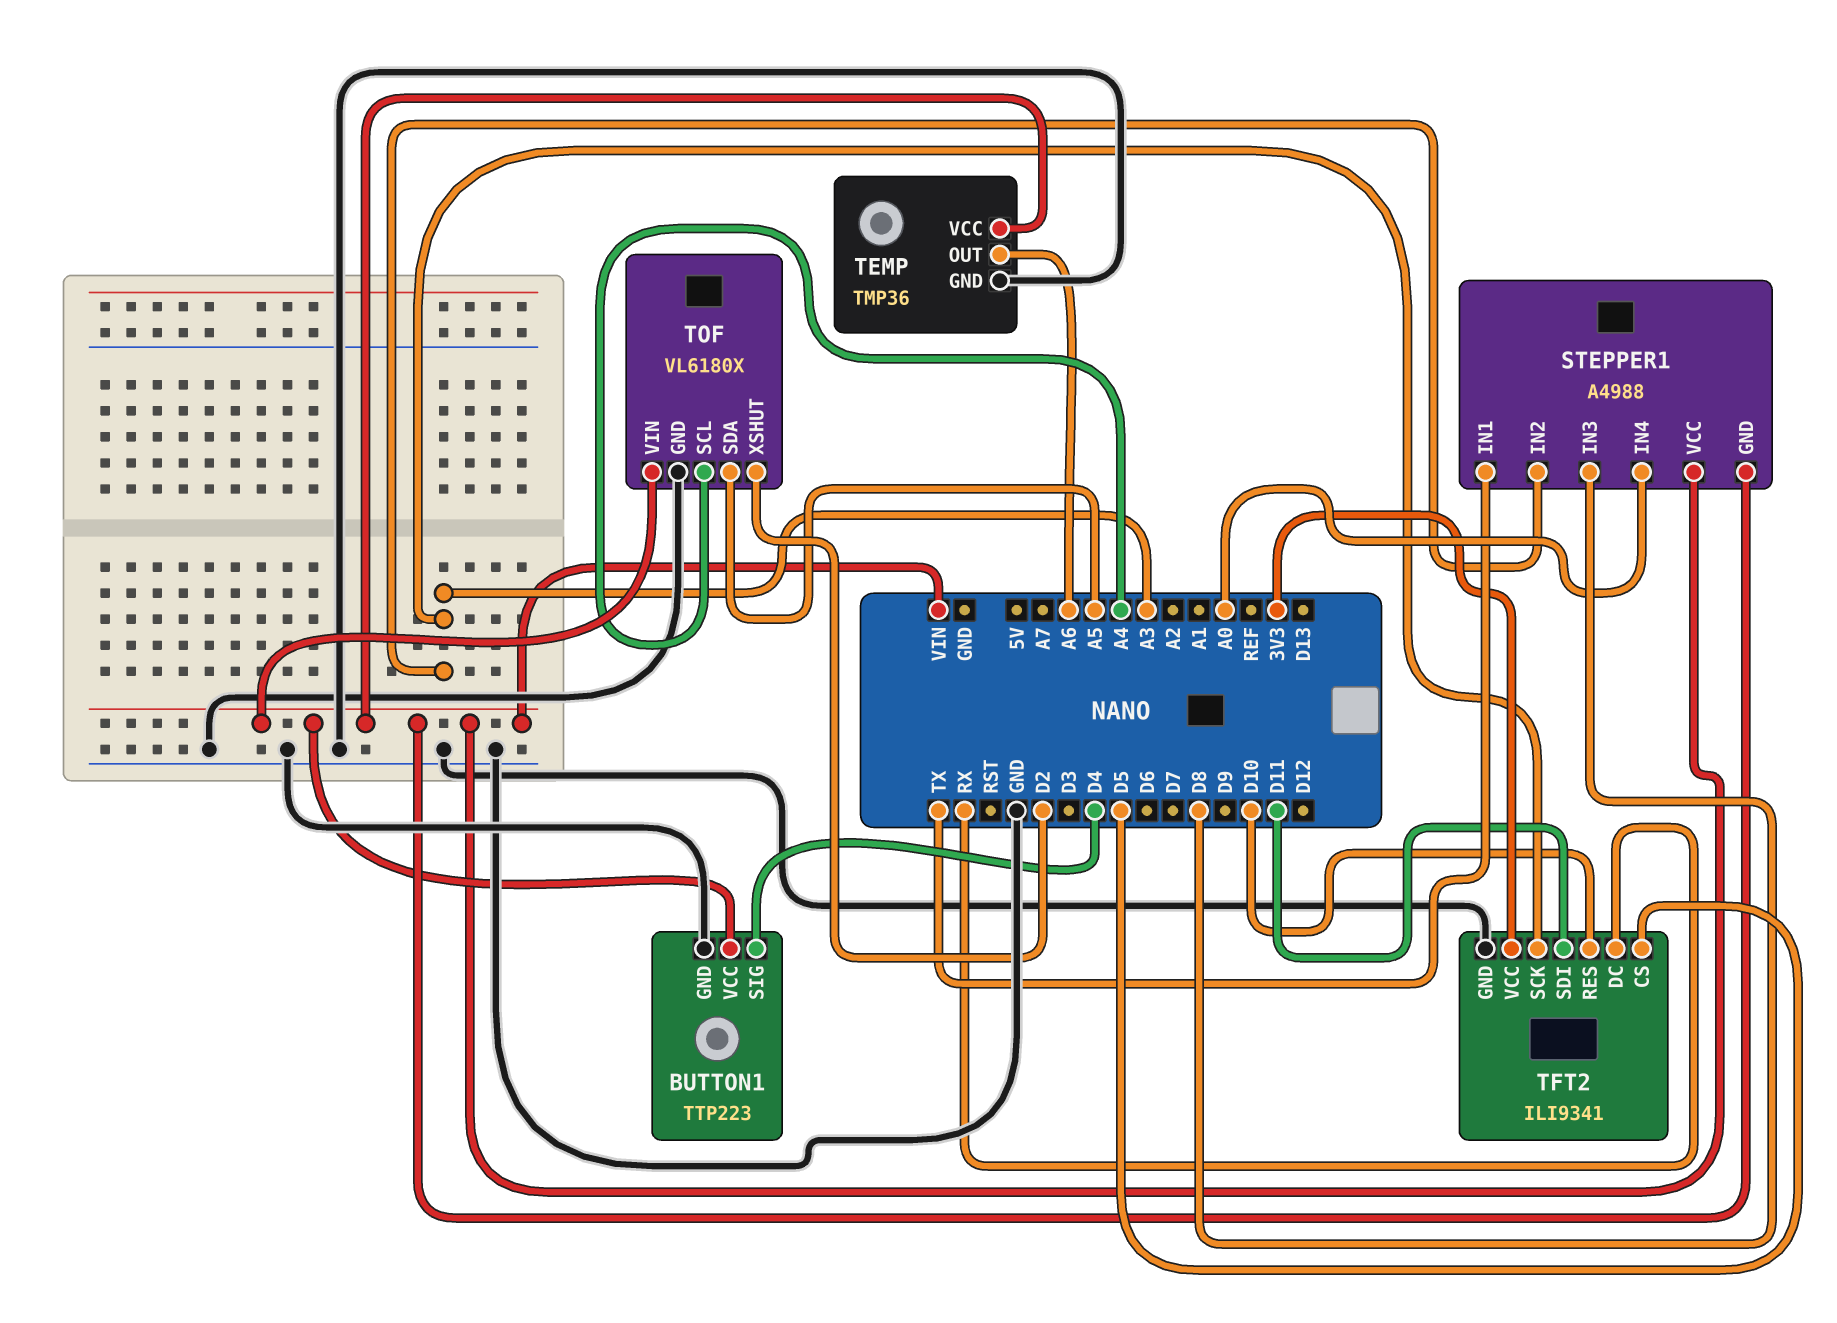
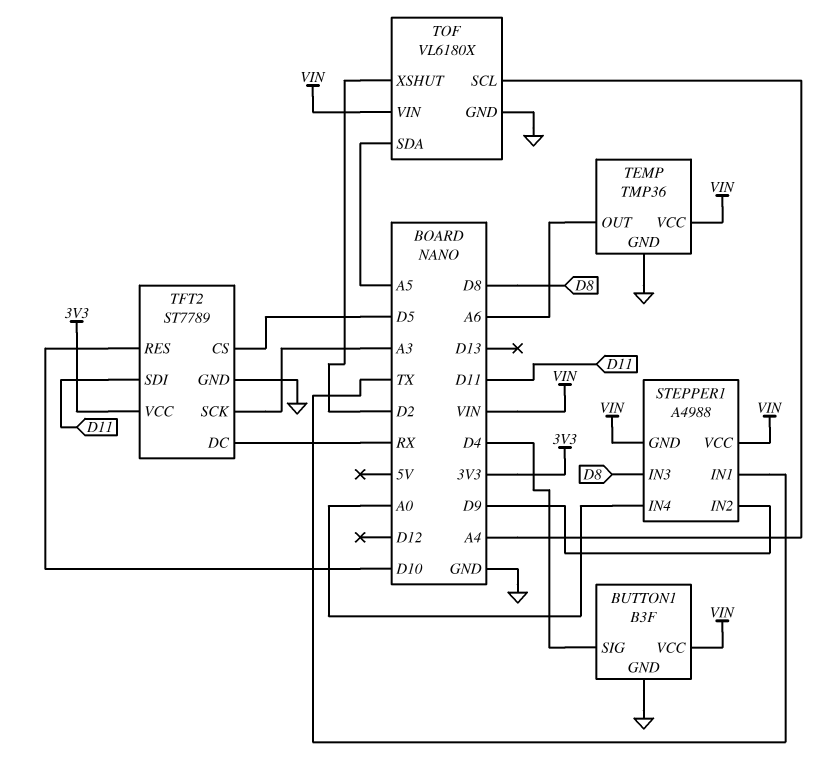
BUTTON1: TTP223 -> B3F
STEPPER1 pin IN2: A3 -> D9
TFT2: ILI9341 -> ST7789

